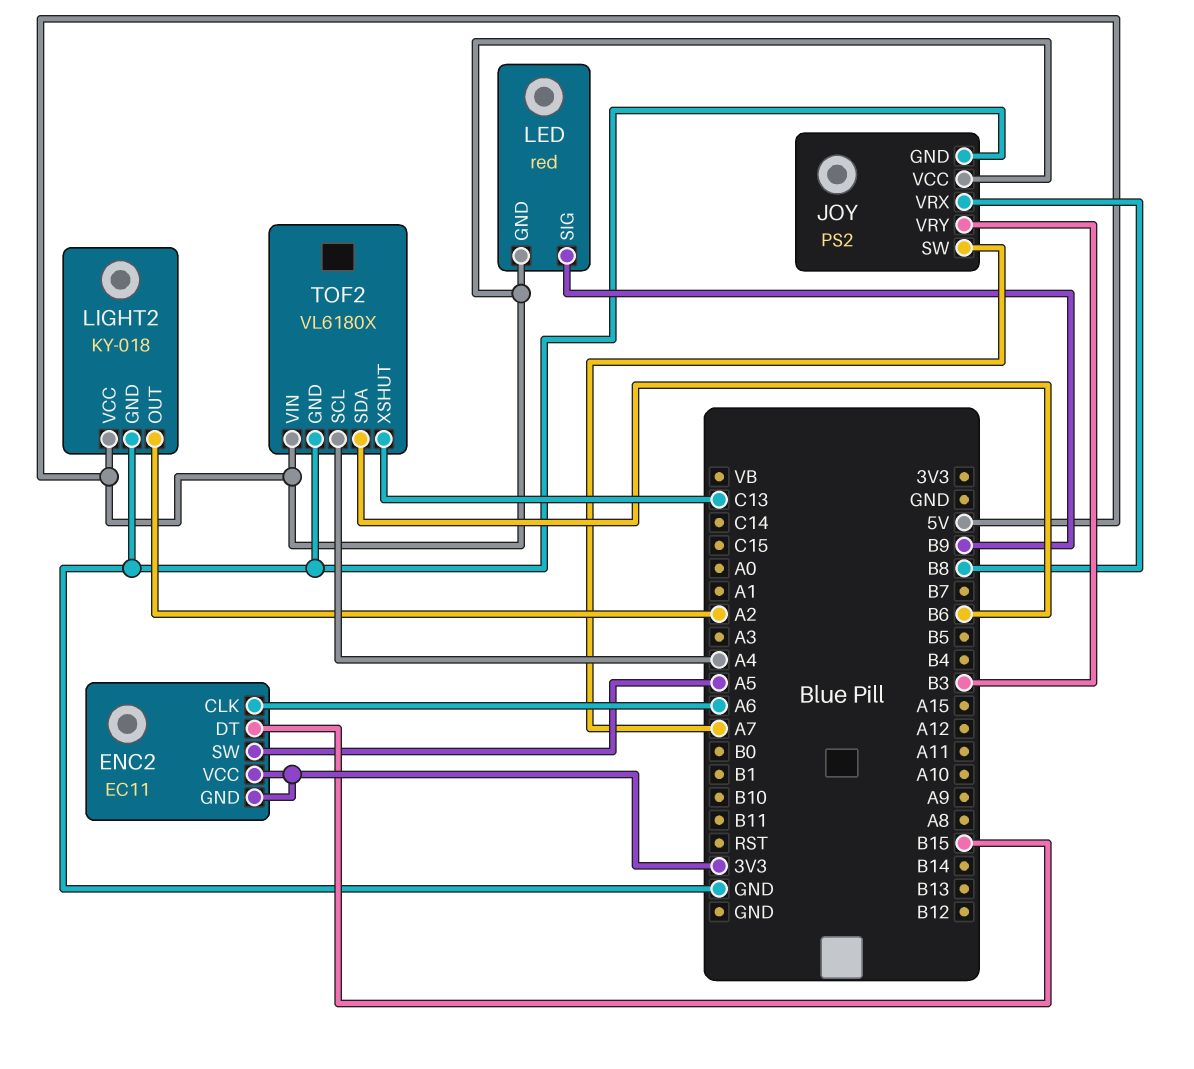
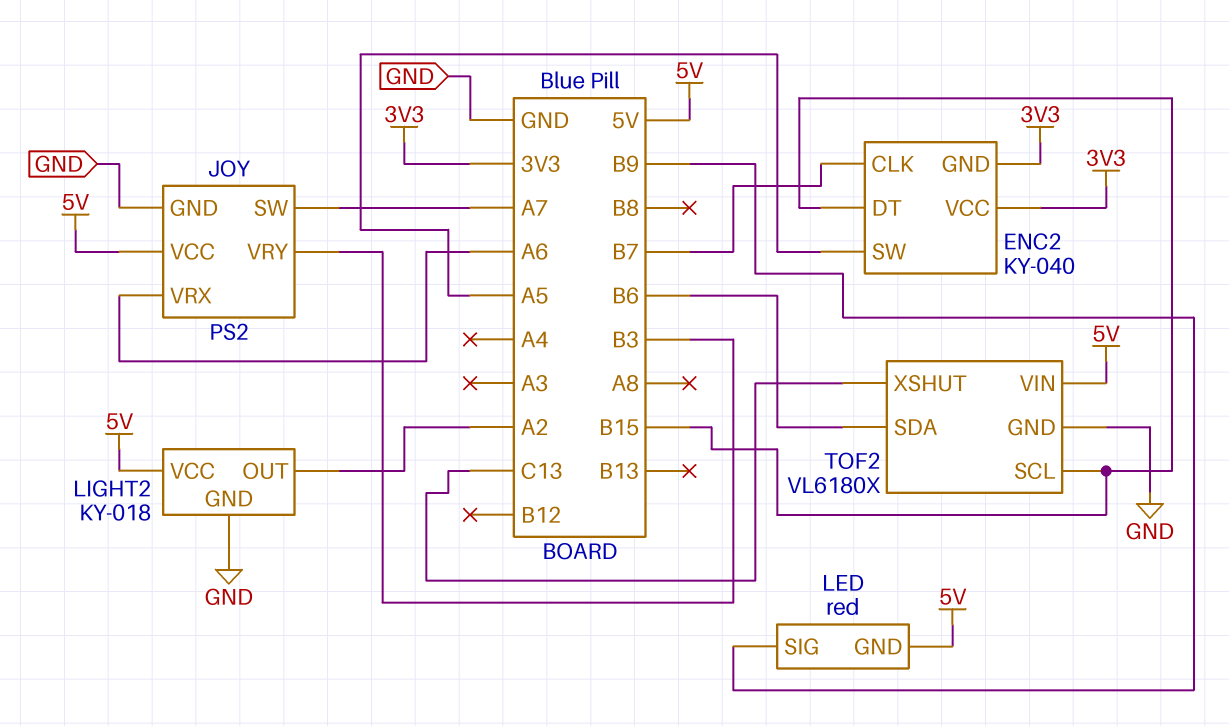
ENC2: EC11 -> KY-040
ENC2 pin CLK: A6 -> B7
JOY pin VRX: B8 -> A6
TOF2 pin SCL: A4 -> B15

